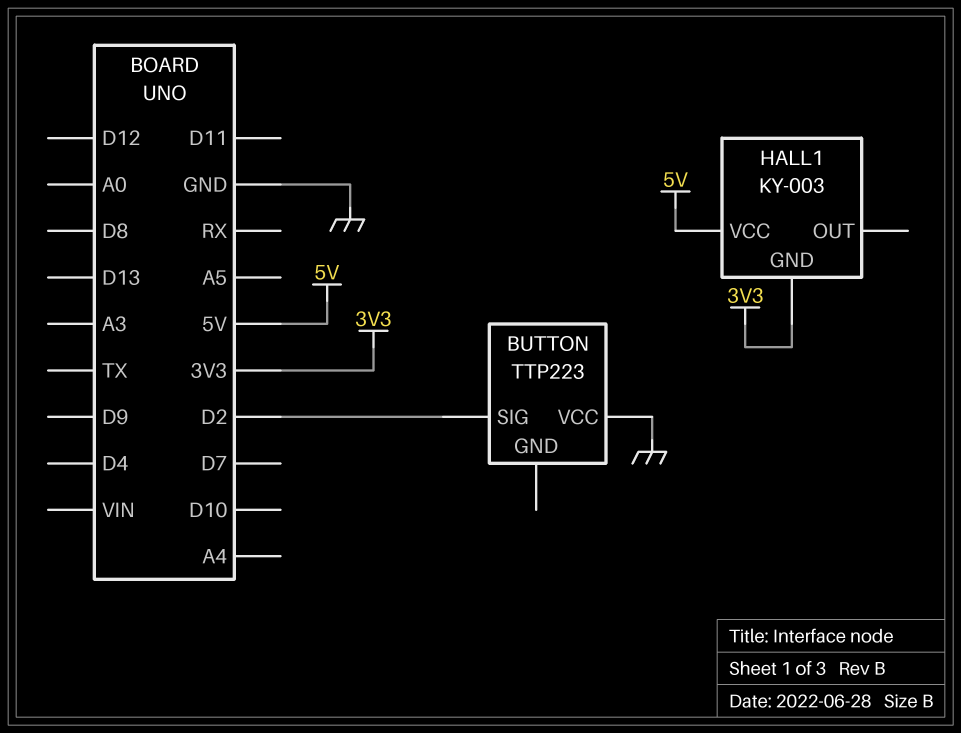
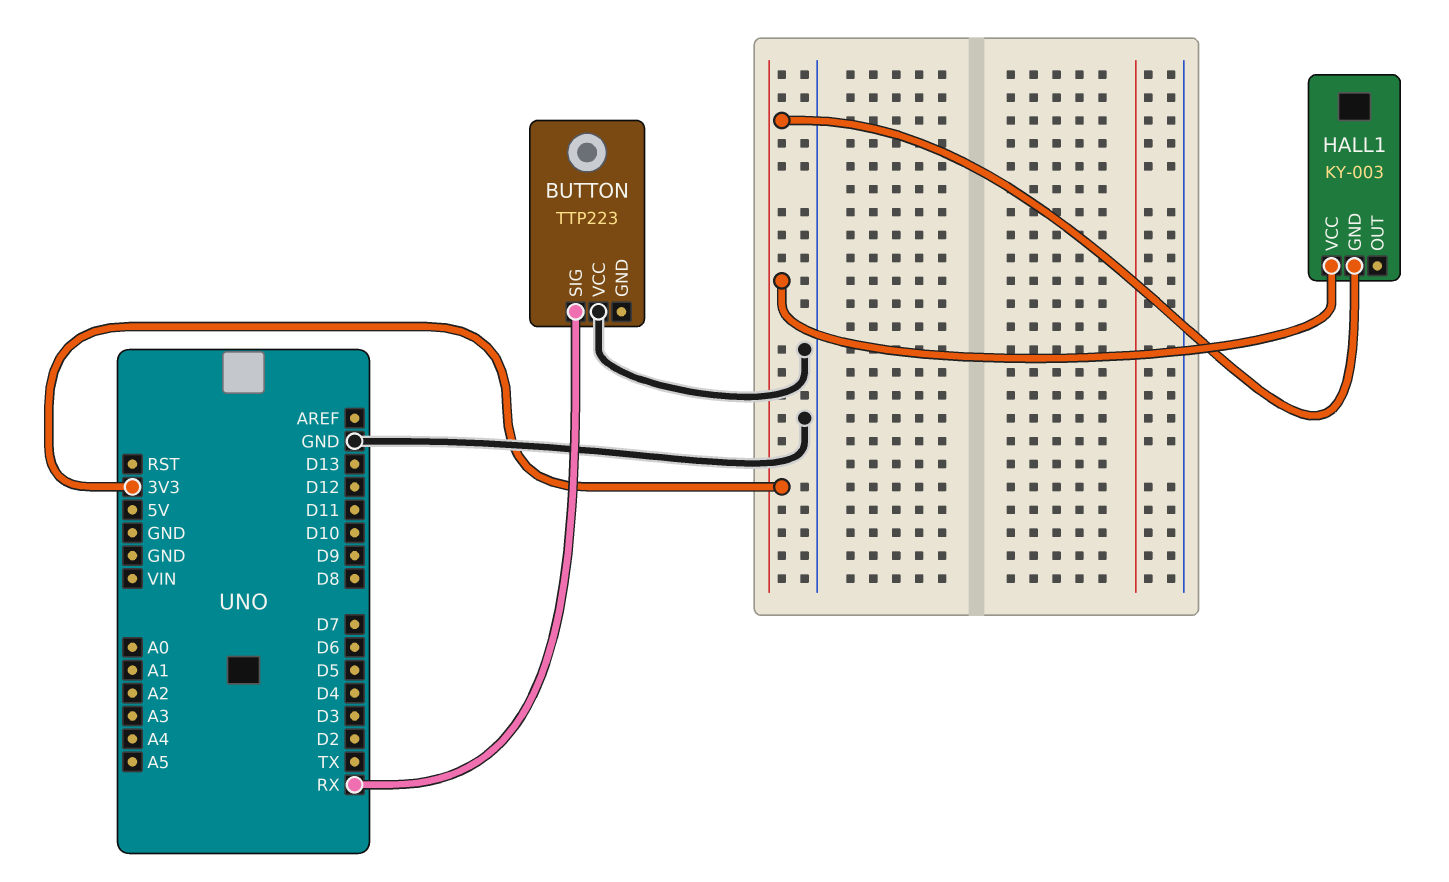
BUTTON pin SIG: D2 -> RX
HALL1 pin VCC: 5V -> 3V3

